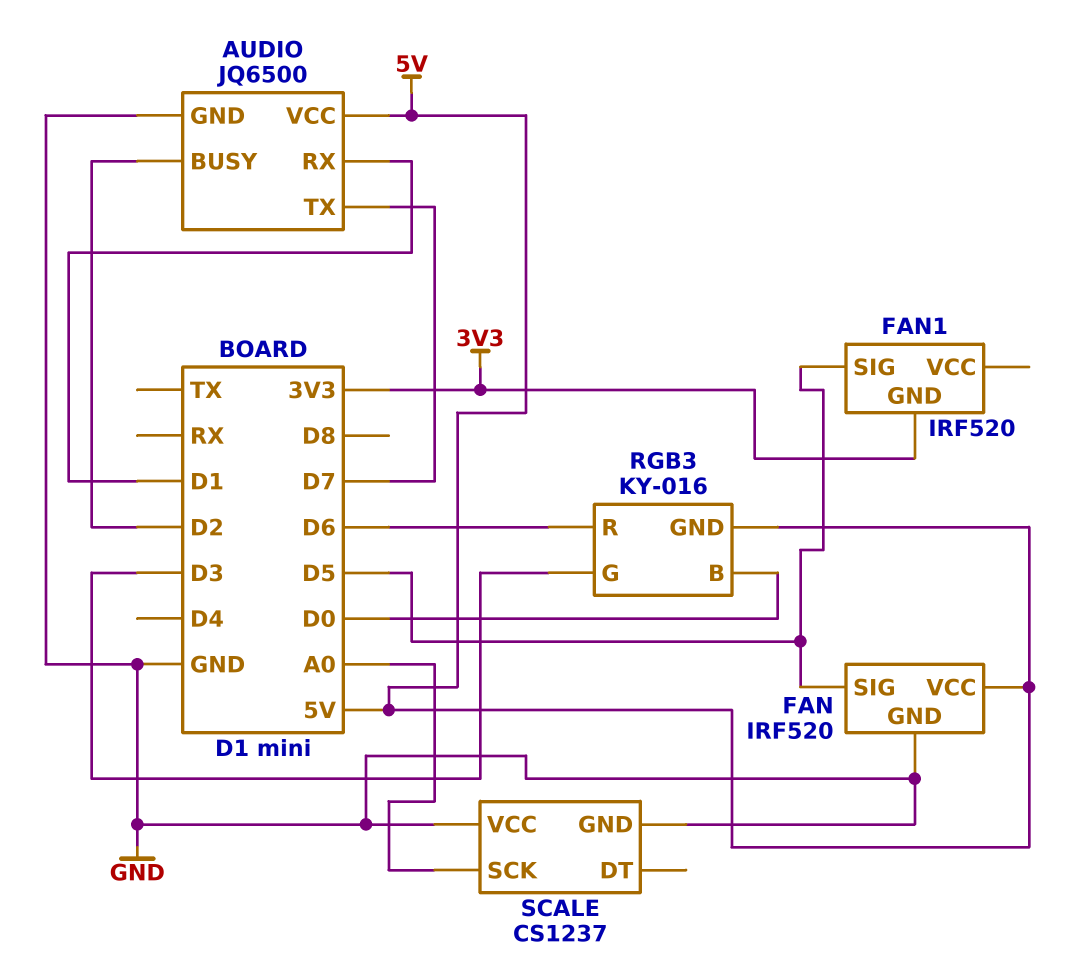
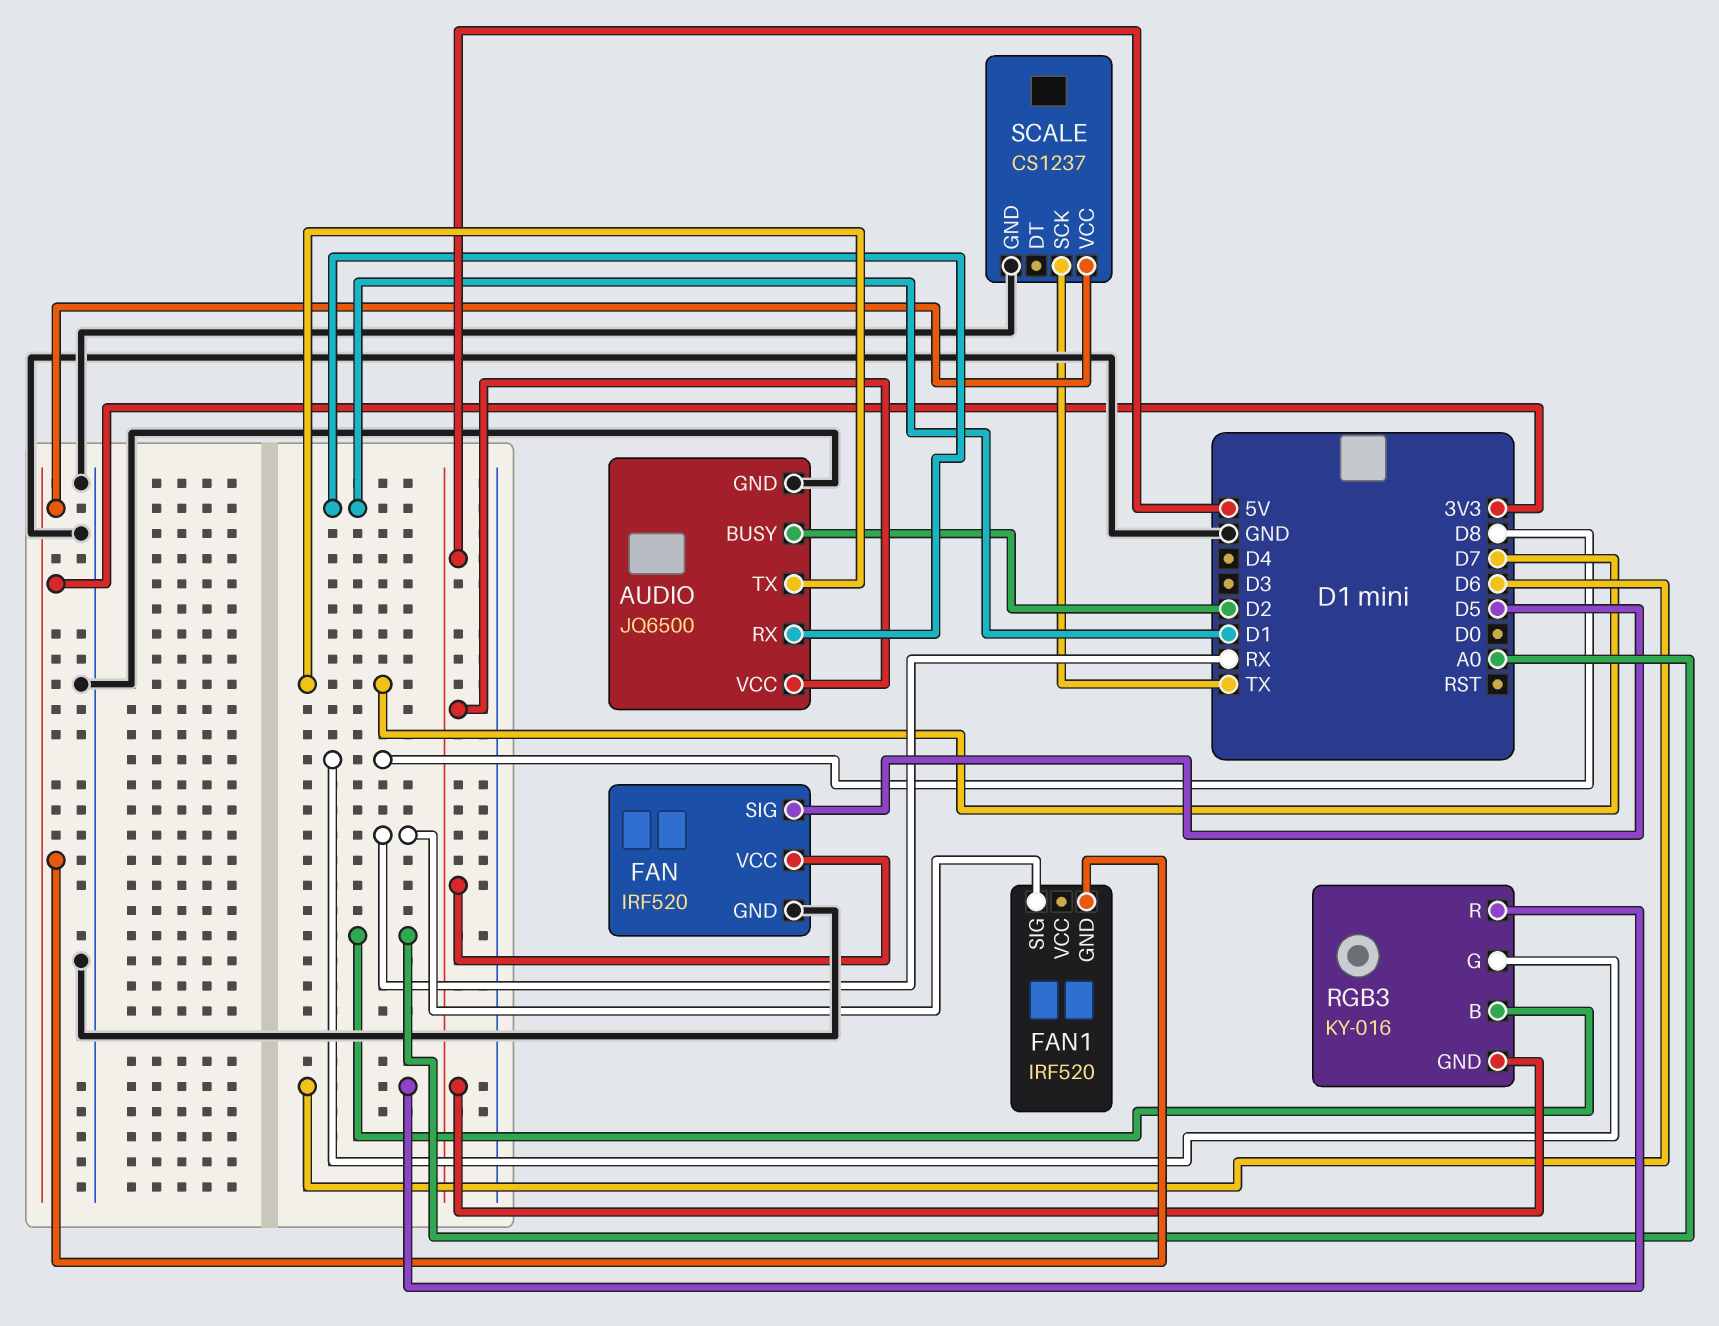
FAN1 pin SIG: D5 -> RX
RGB3 pin B: D0 -> A0
RGB3 pin G: D3 -> D8
SCALE pin SCK: A0 -> TX
SCALE pin VCC: GND -> 3V3

